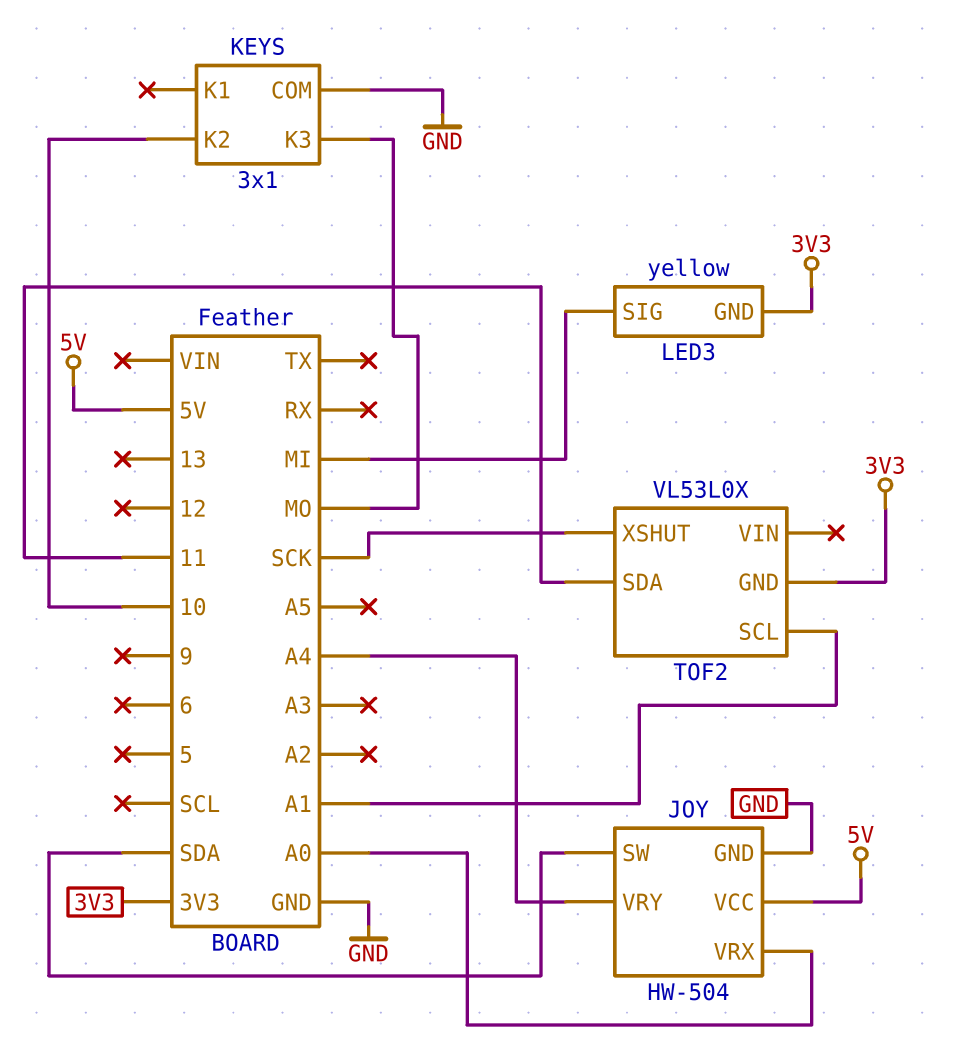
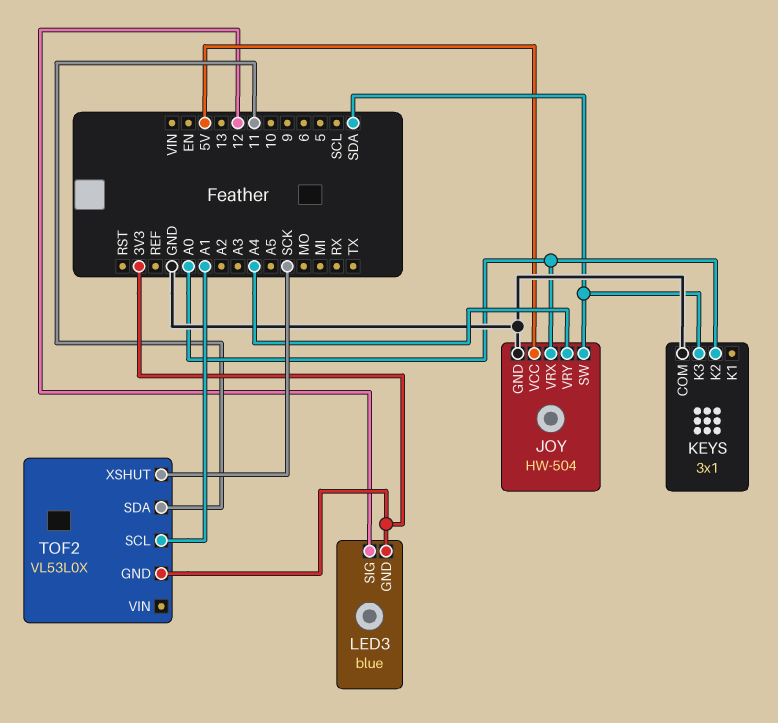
KEYS pin K2: 10 -> A0
KEYS pin K3: MO -> SDA
LED3: yellow -> blue
LED3 pin SIG: MI -> 12

